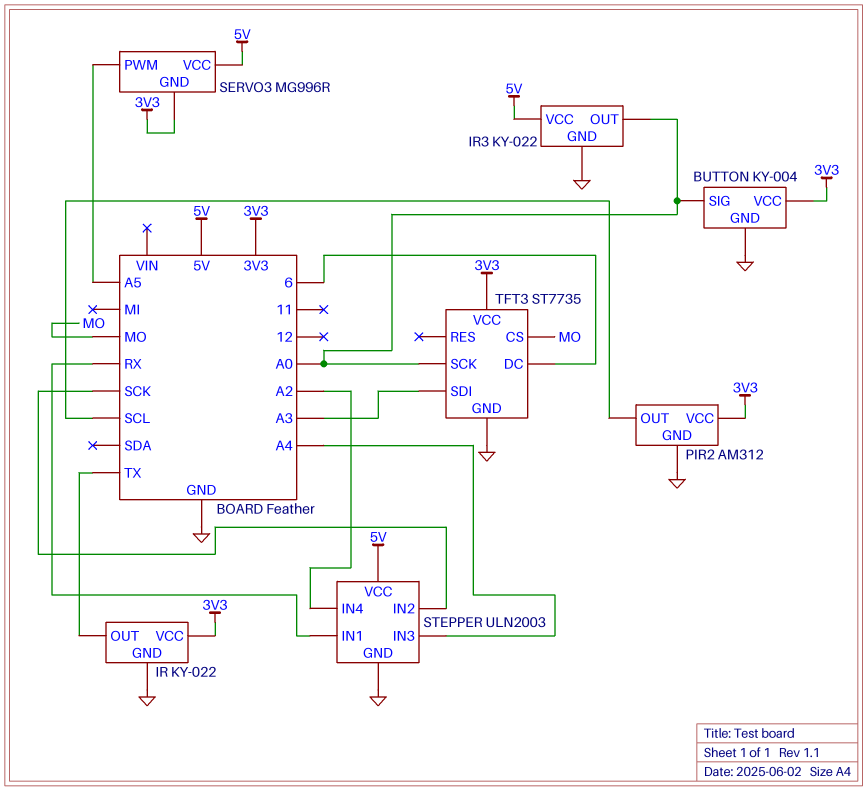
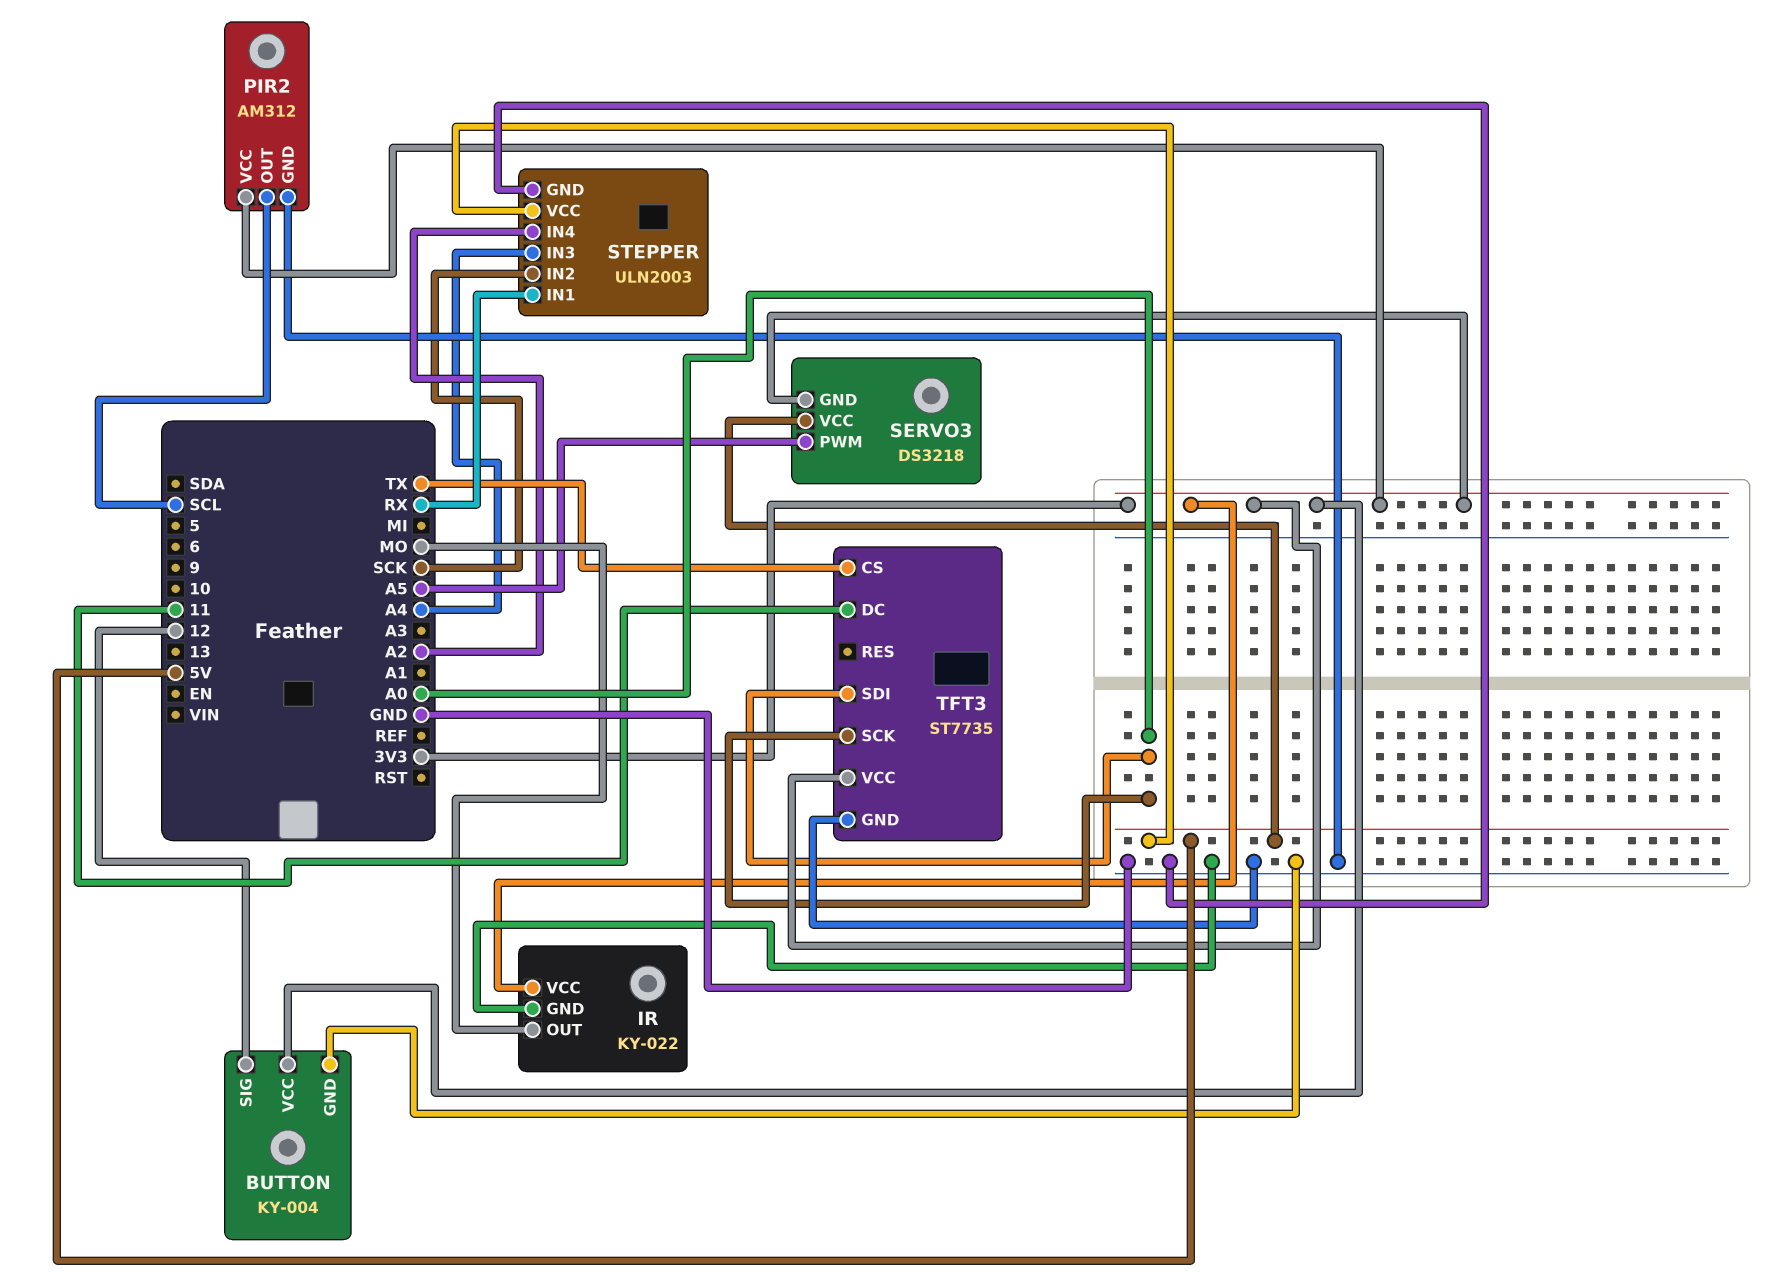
BUTTON pin SIG: A0 -> 12
IR pin OUT: TX -> MO
IR3: KY-022 -> none
IR3 pin GND: GND -> none
IR3 pin OUT: A0 -> none
IR3 pin VCC: 5V -> none
SERVO3: MG996R -> DS3218
TFT3 pin CS: MO -> TX
TFT3 pin DC: 6 -> 11
TFT3 pin SDI: A3 -> A0

